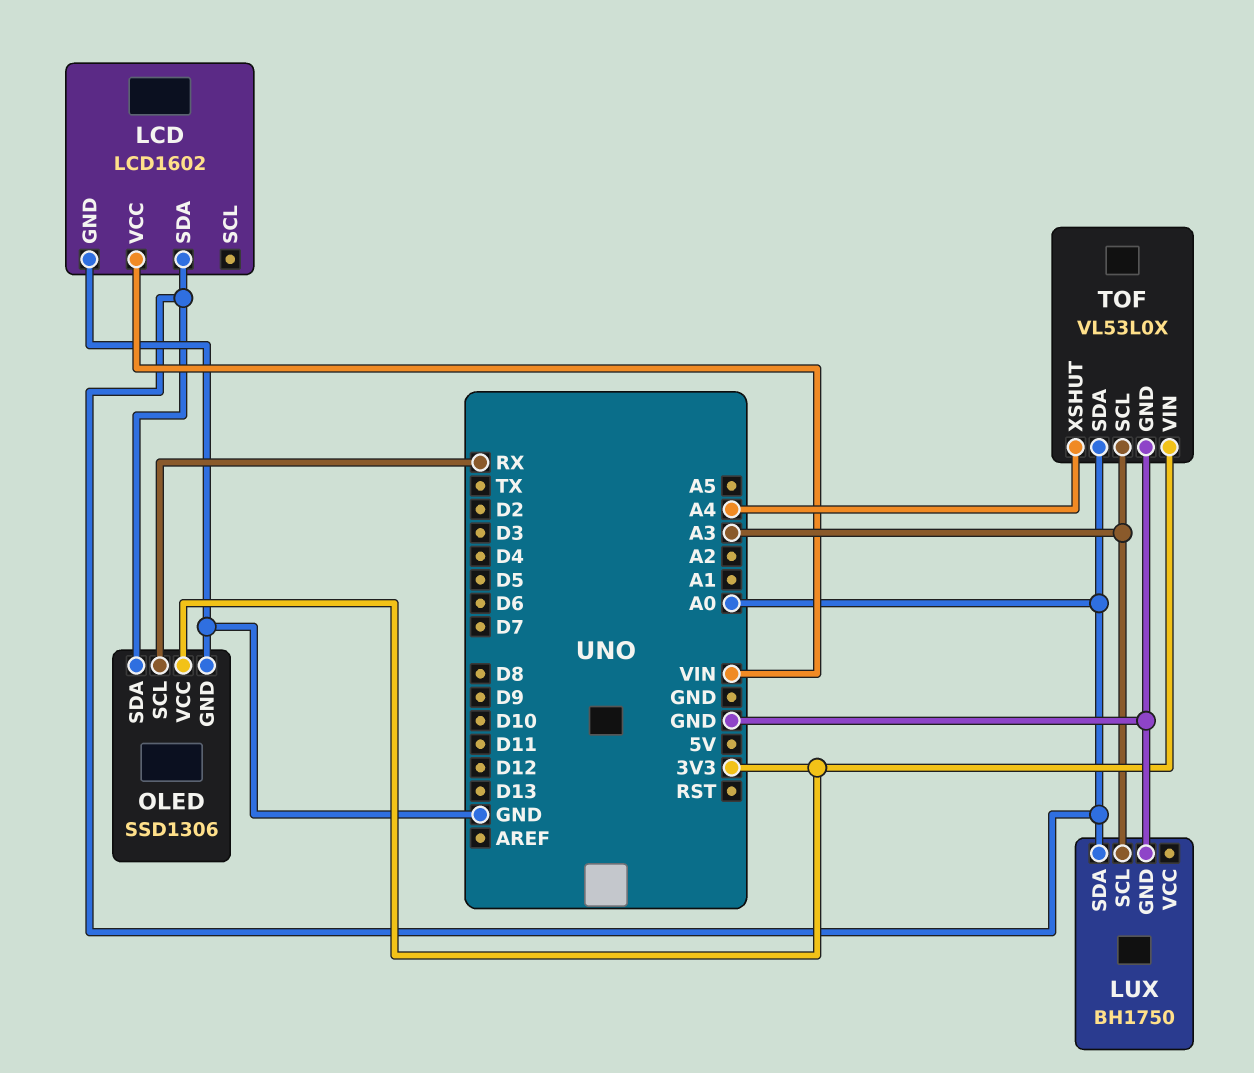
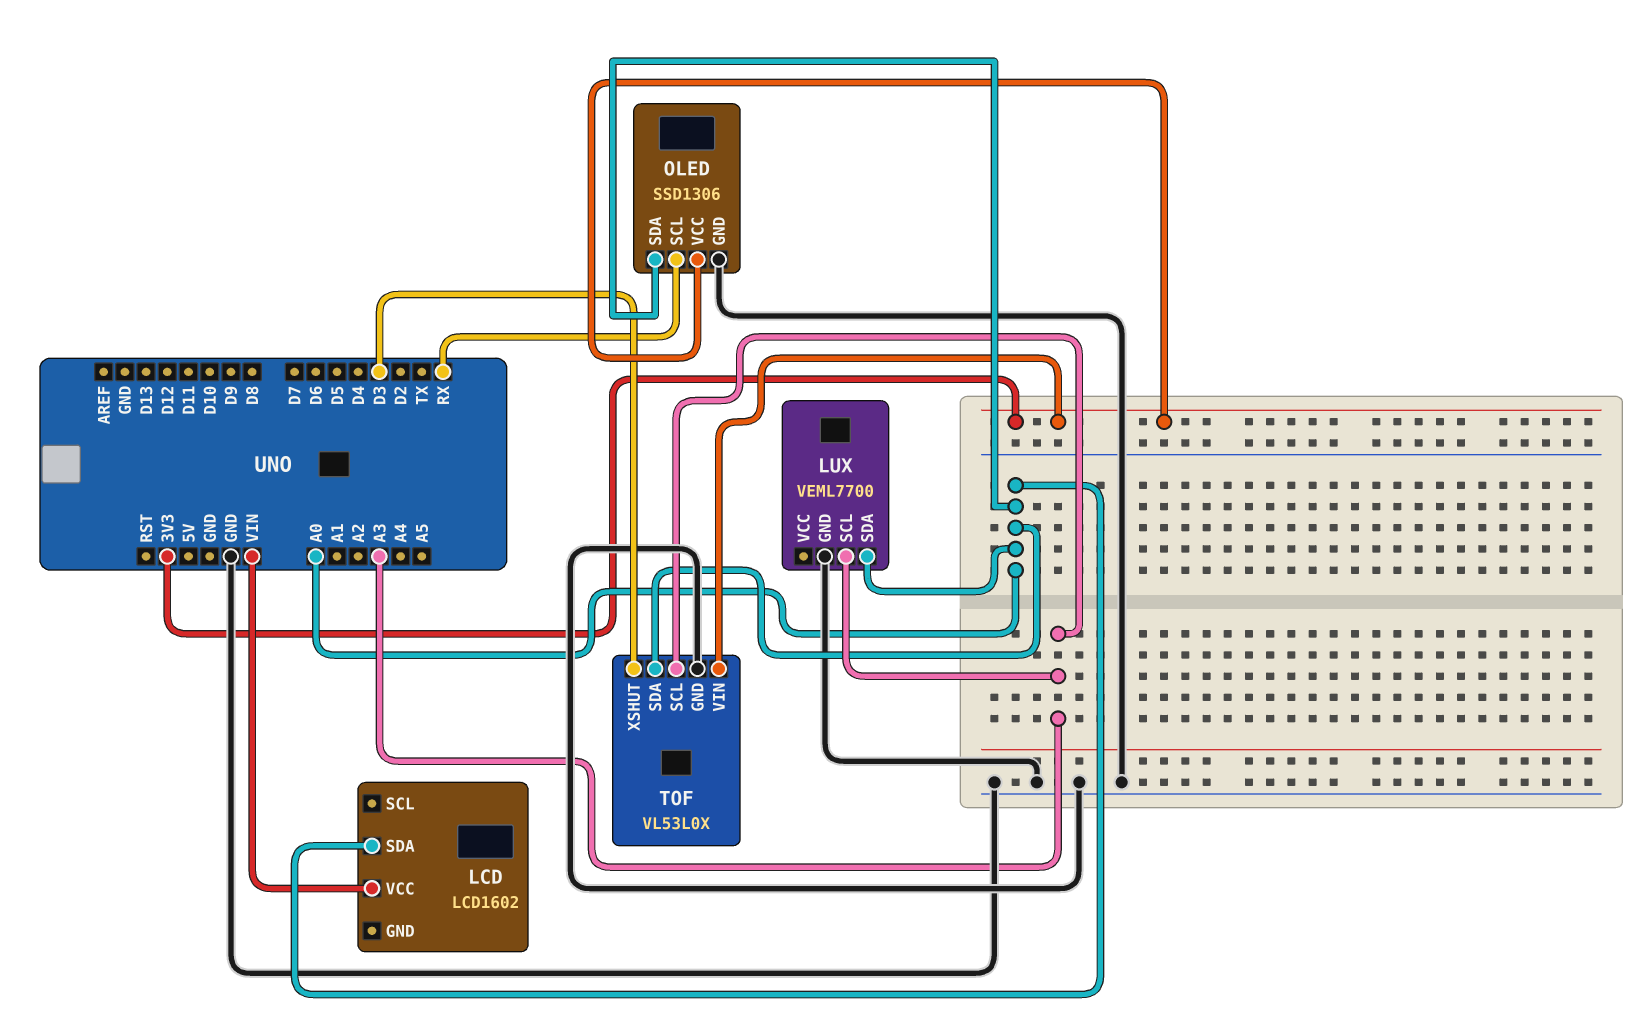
LCD pin GND: GND -> none
LUX: BH1750 -> VEML7700
TOF pin XSHUT: A4 -> D3

